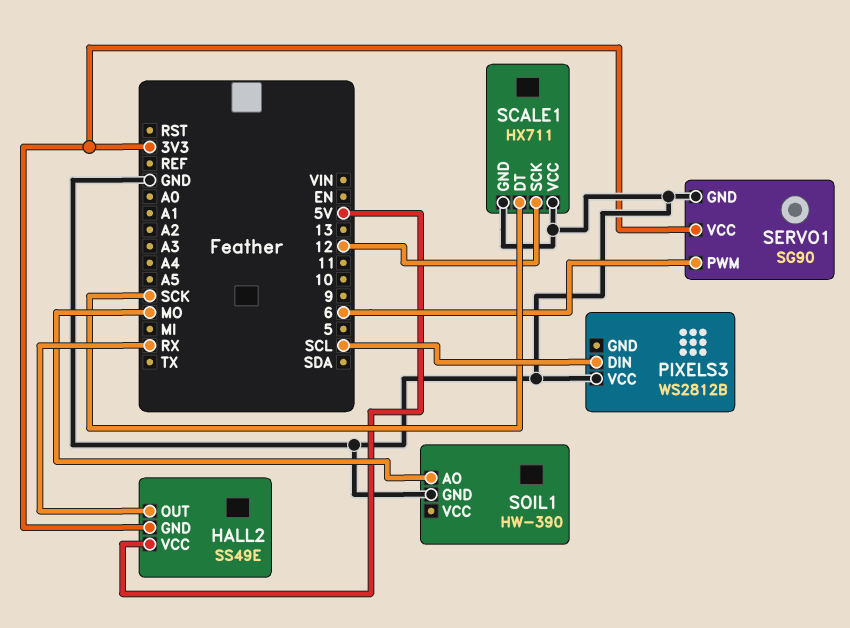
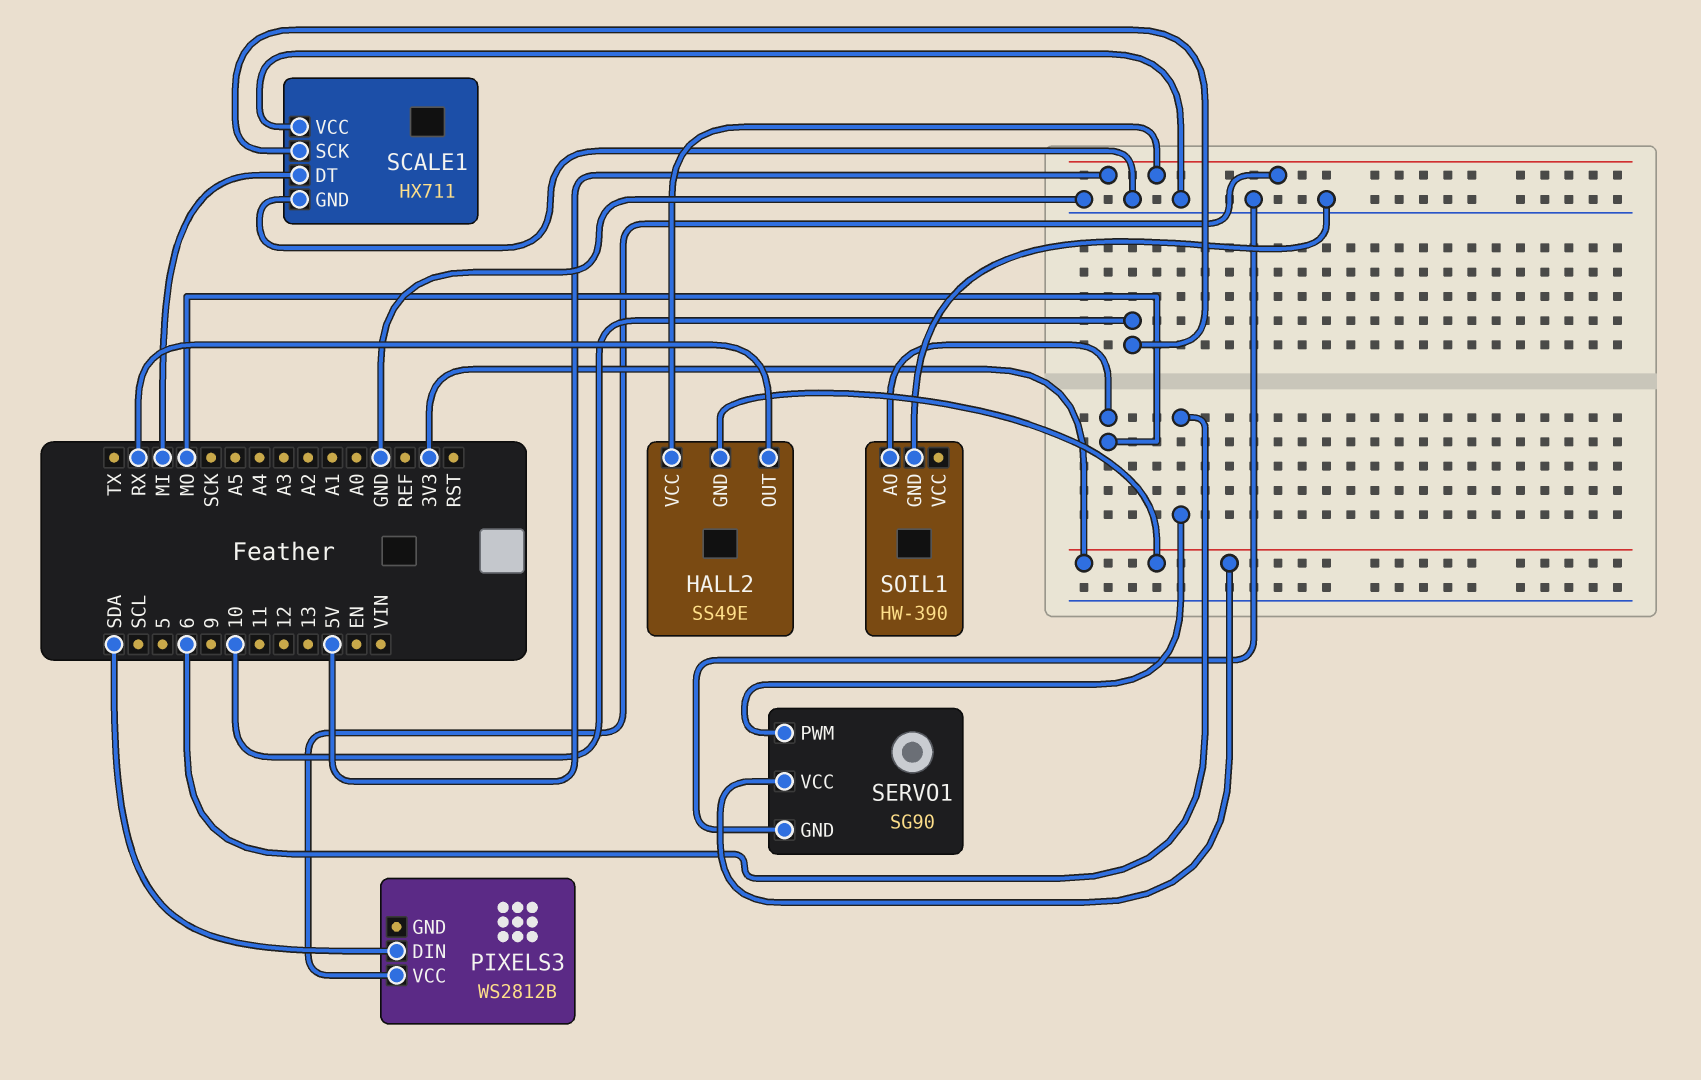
PIXELS3 pin DIN: SCL -> SDA
PIXELS3 pin VCC: GND -> 5V
SCALE1 pin DT: SCK -> MI
SCALE1 pin SCK: 12 -> 10

